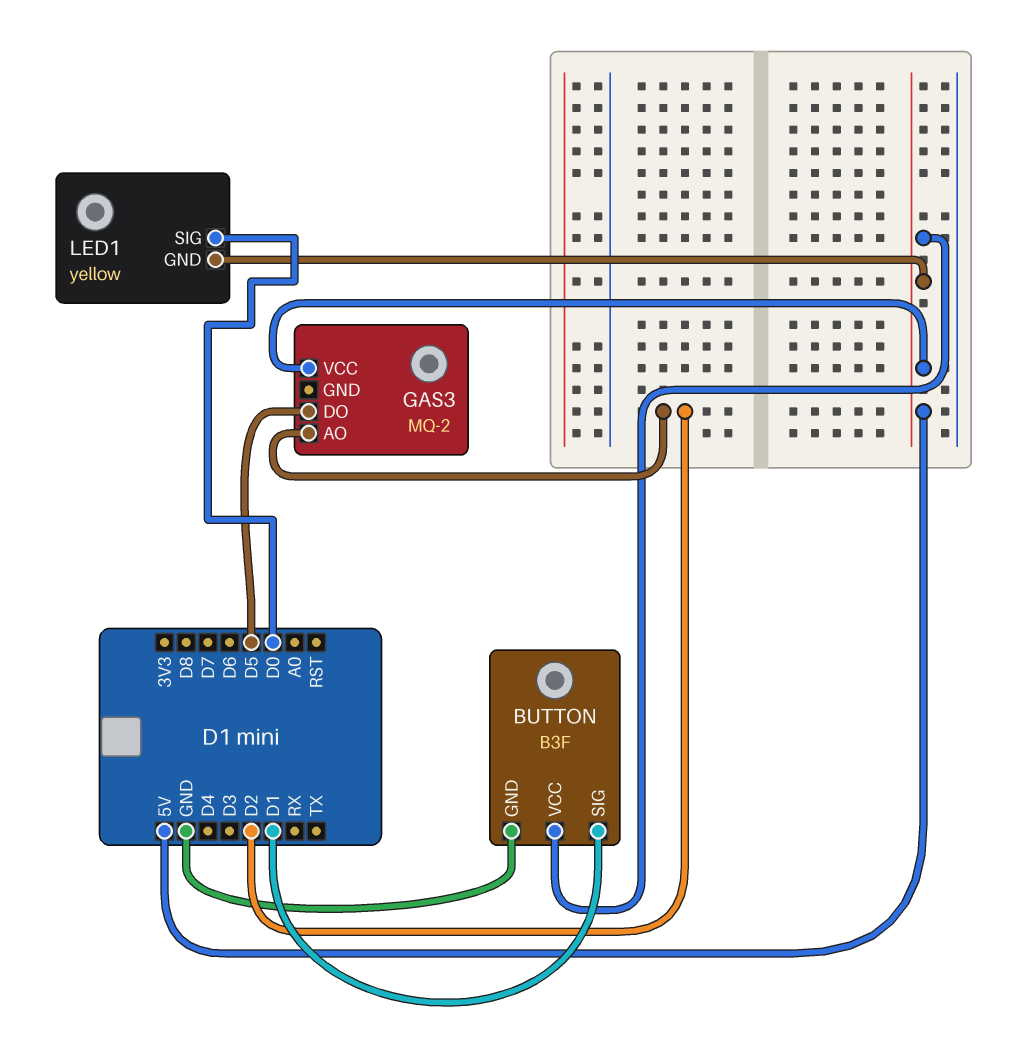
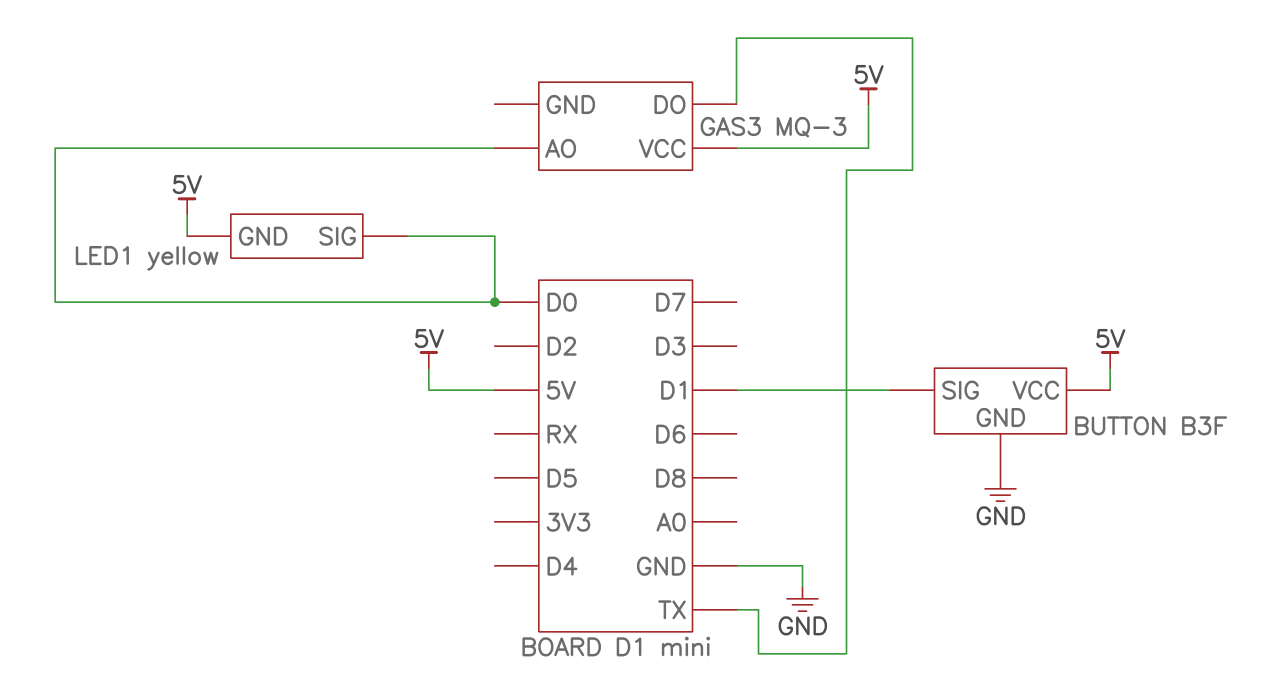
GAS3: MQ-2 -> MQ-3
GAS3 pin AO: D2 -> D0
GAS3 pin DO: D5 -> TX

